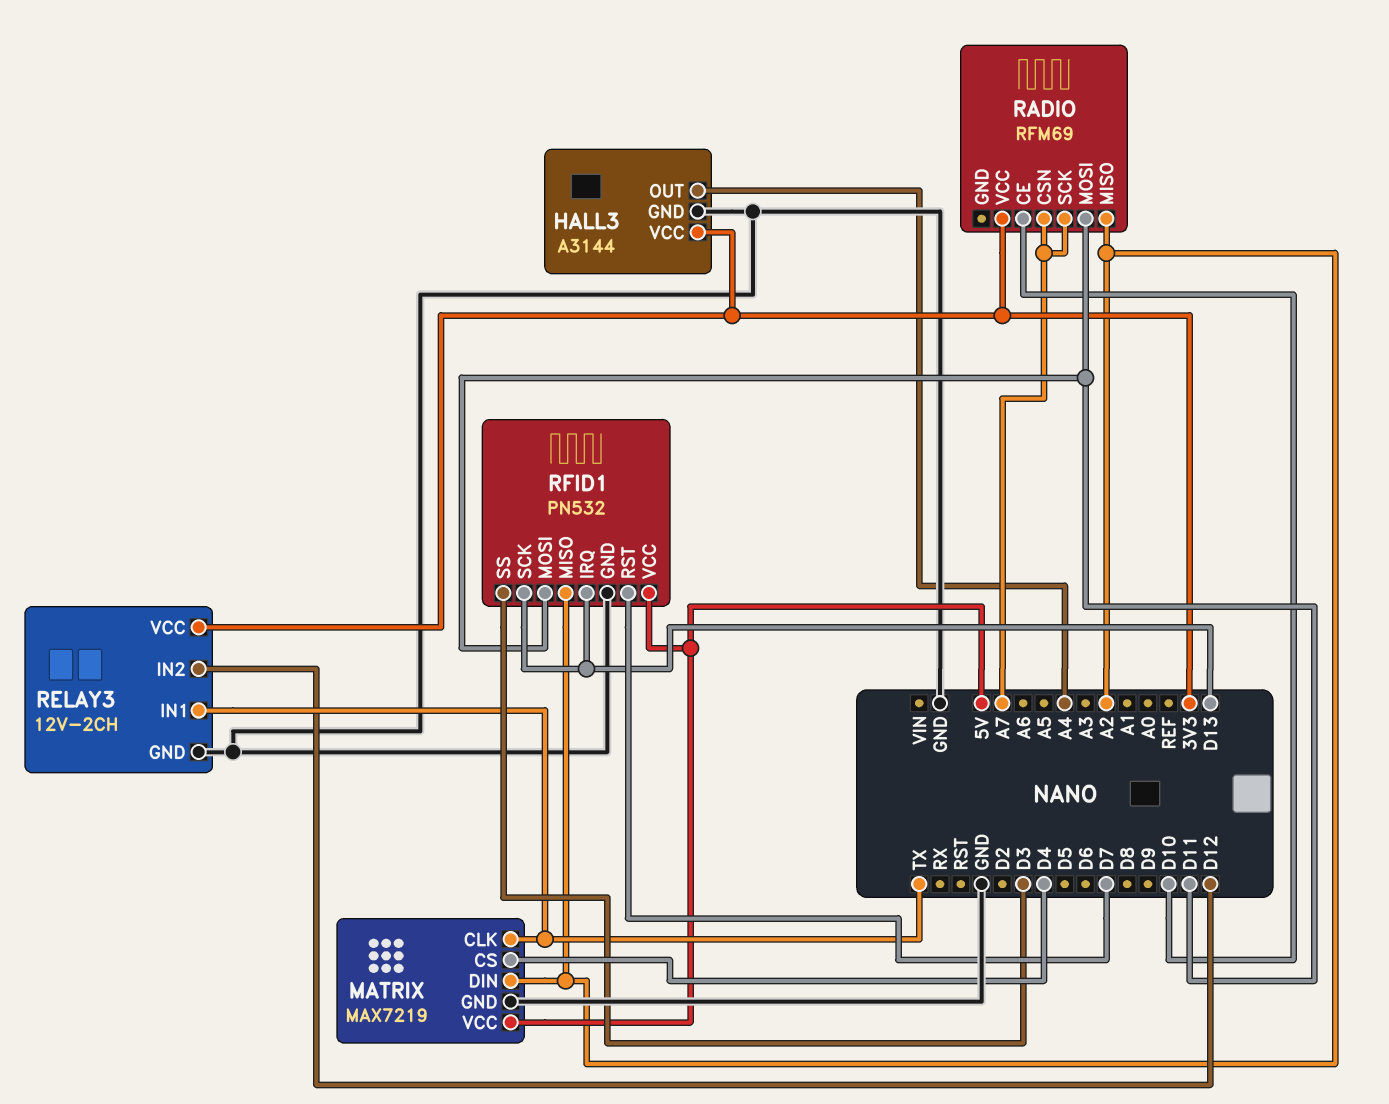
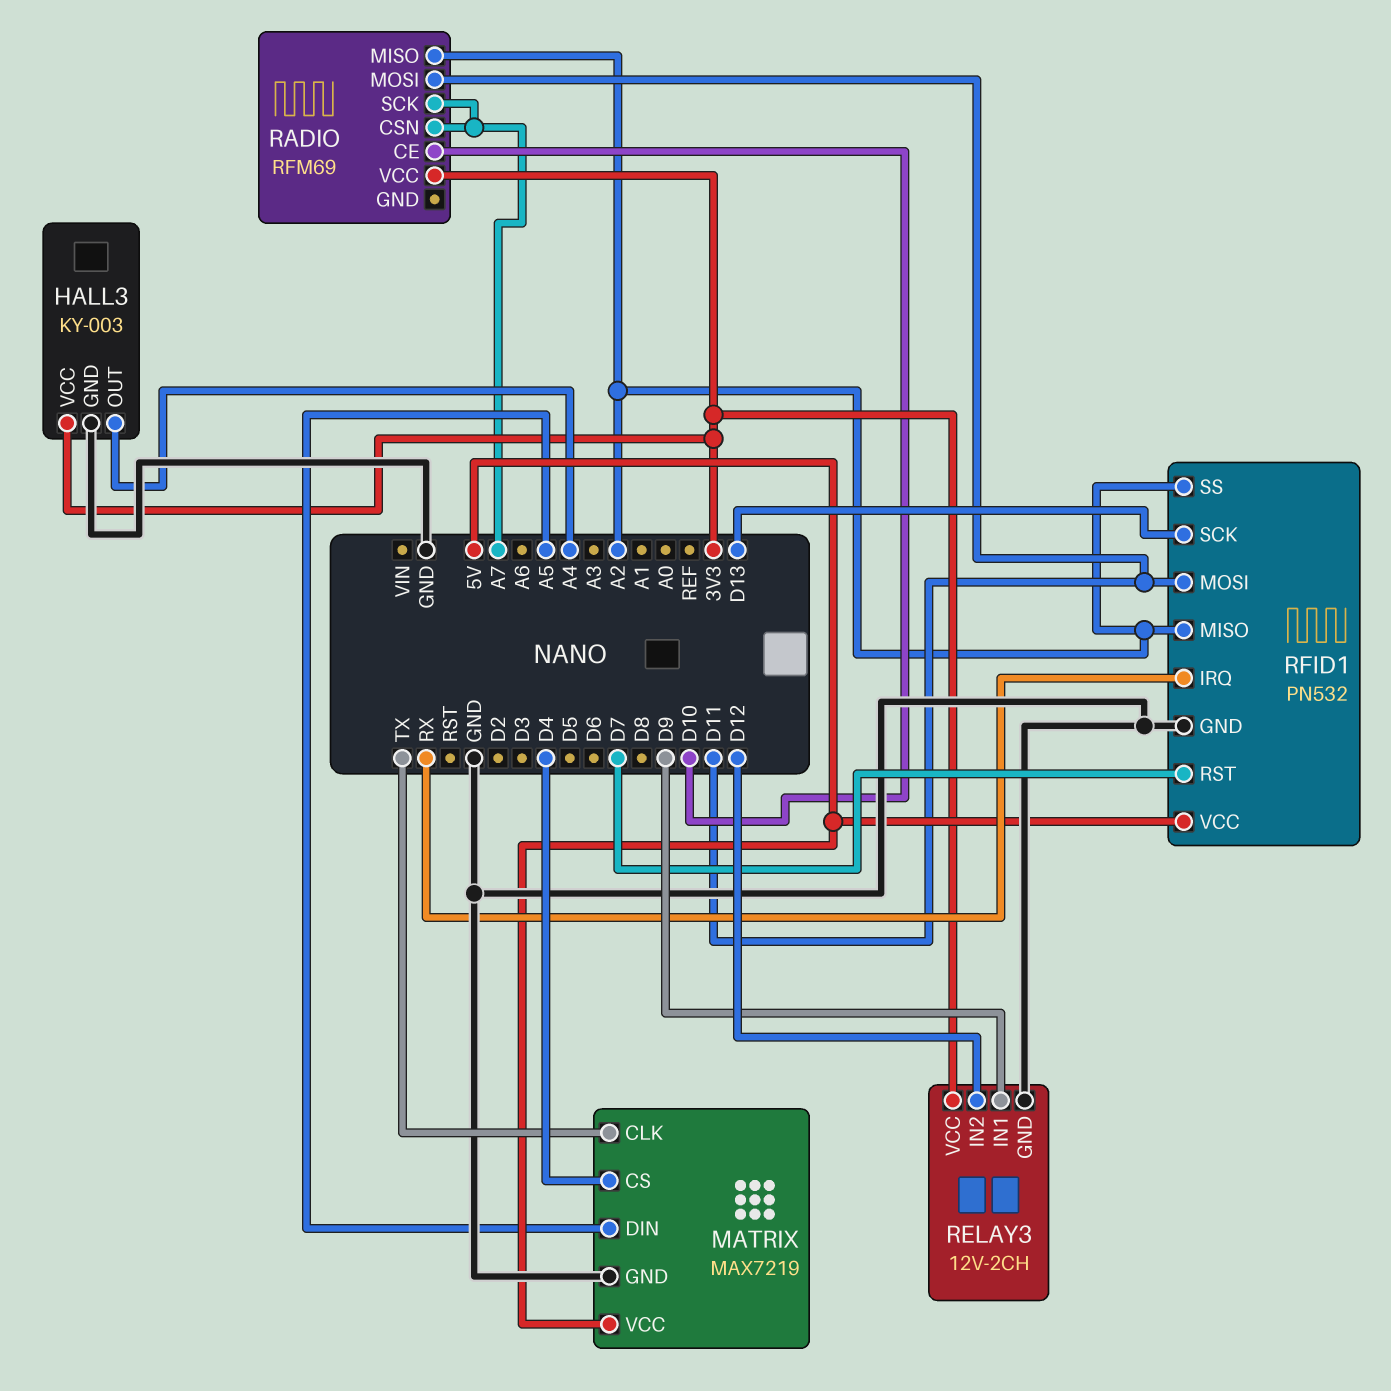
HALL3: A3144 -> KY-003
MATRIX pin DIN: A2 -> A5
RELAY3 pin IN1: TX -> D9
RFID1 pin IRQ: D13 -> RX
RFID1 pin SS: D3 -> A2

